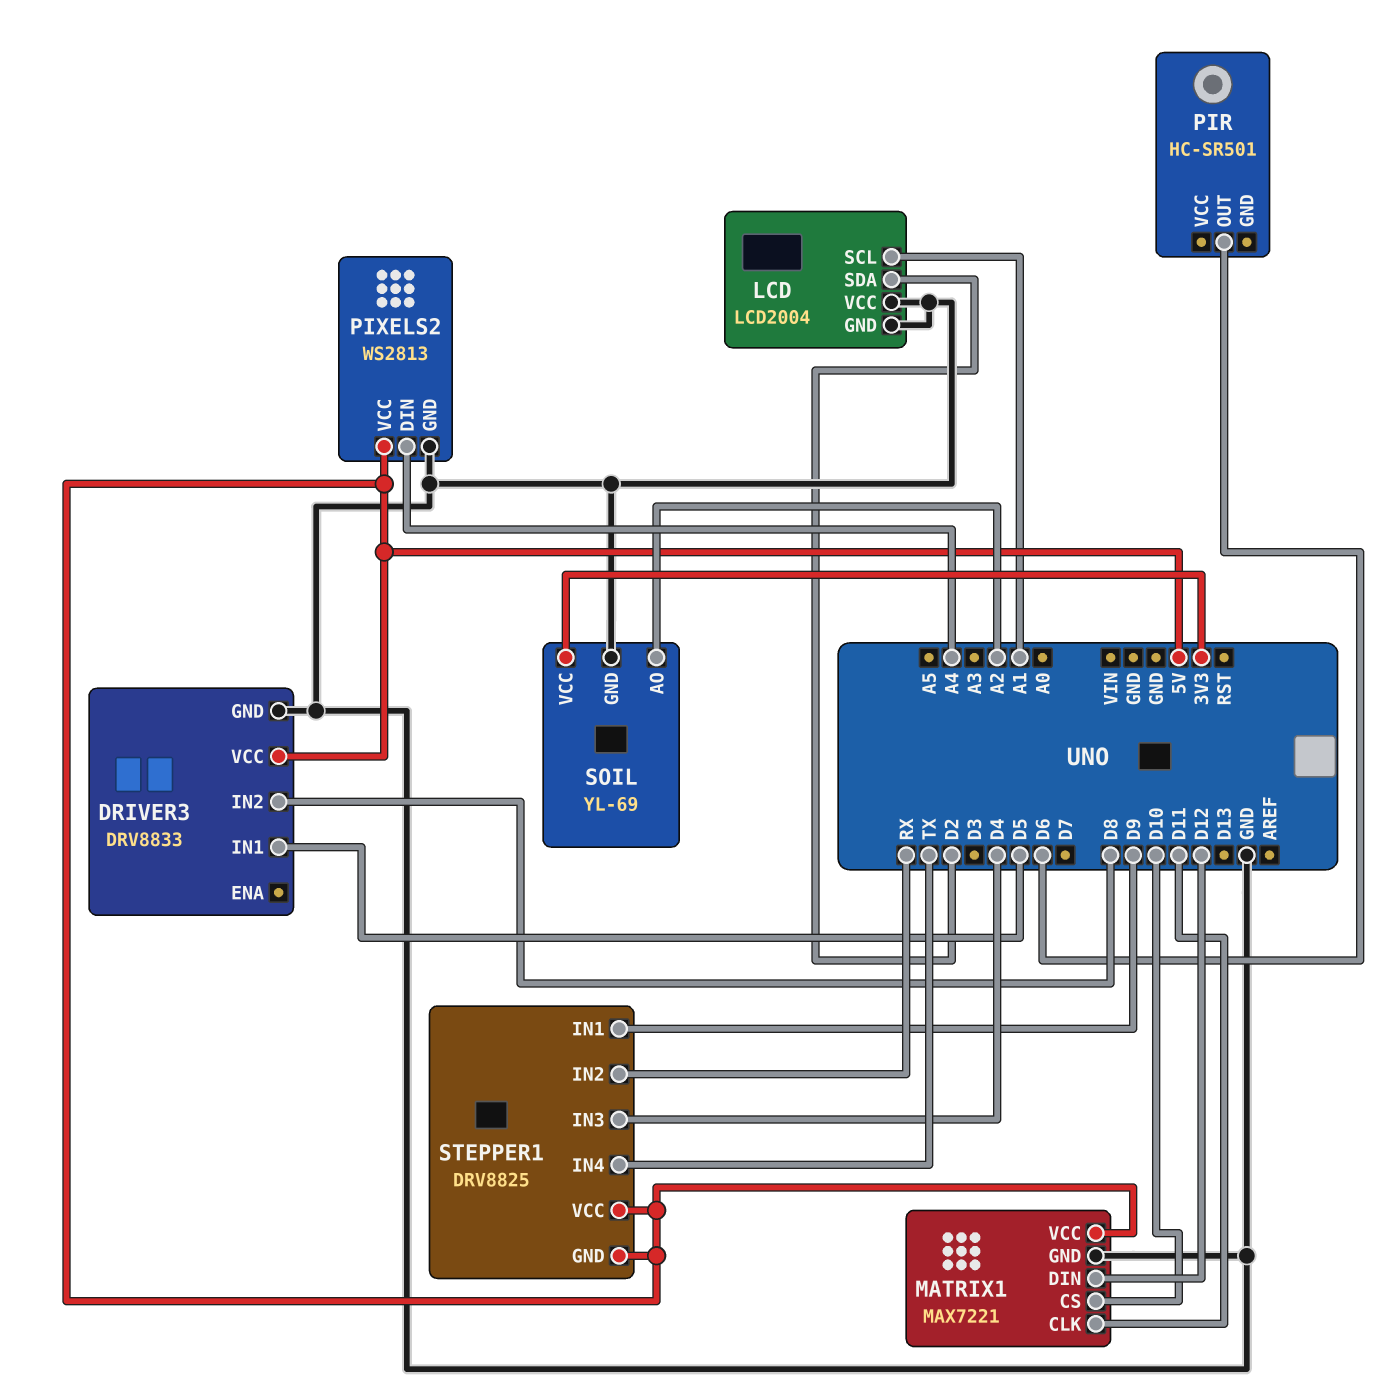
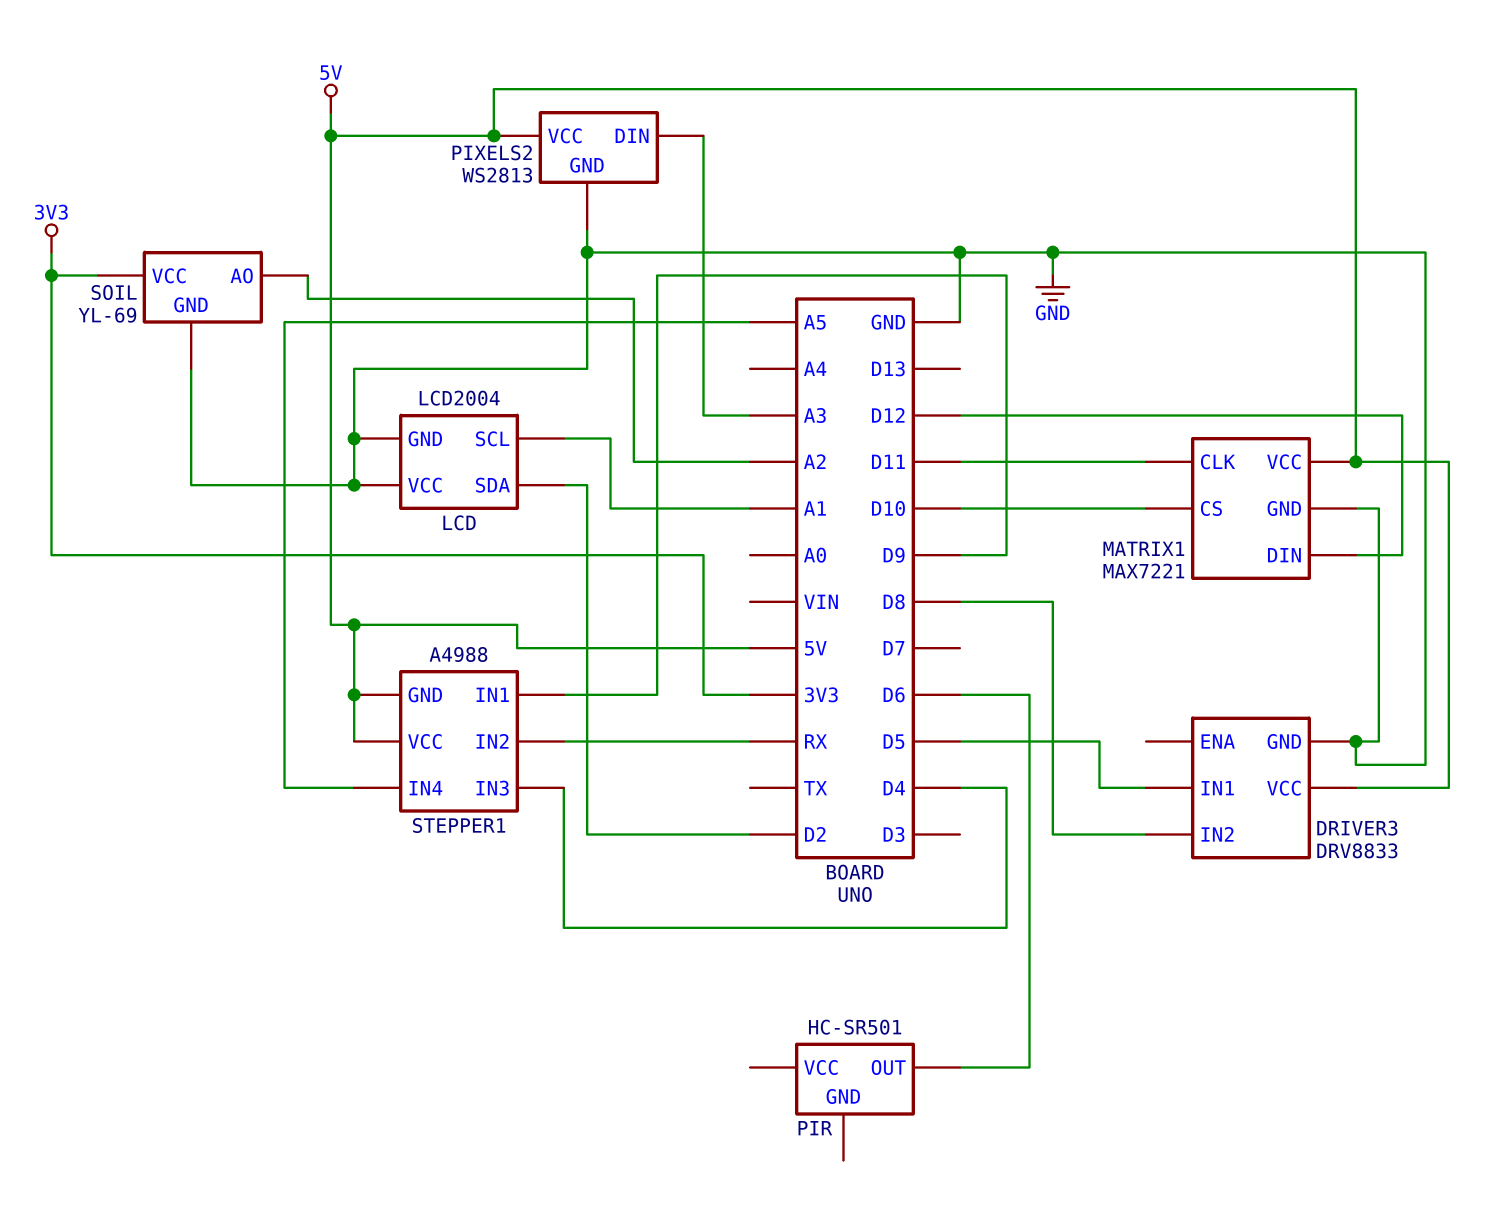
PIXELS2 pin DIN: A4 -> A3
STEPPER1: DRV8825 -> A4988
STEPPER1 pin IN4: TX -> A5

